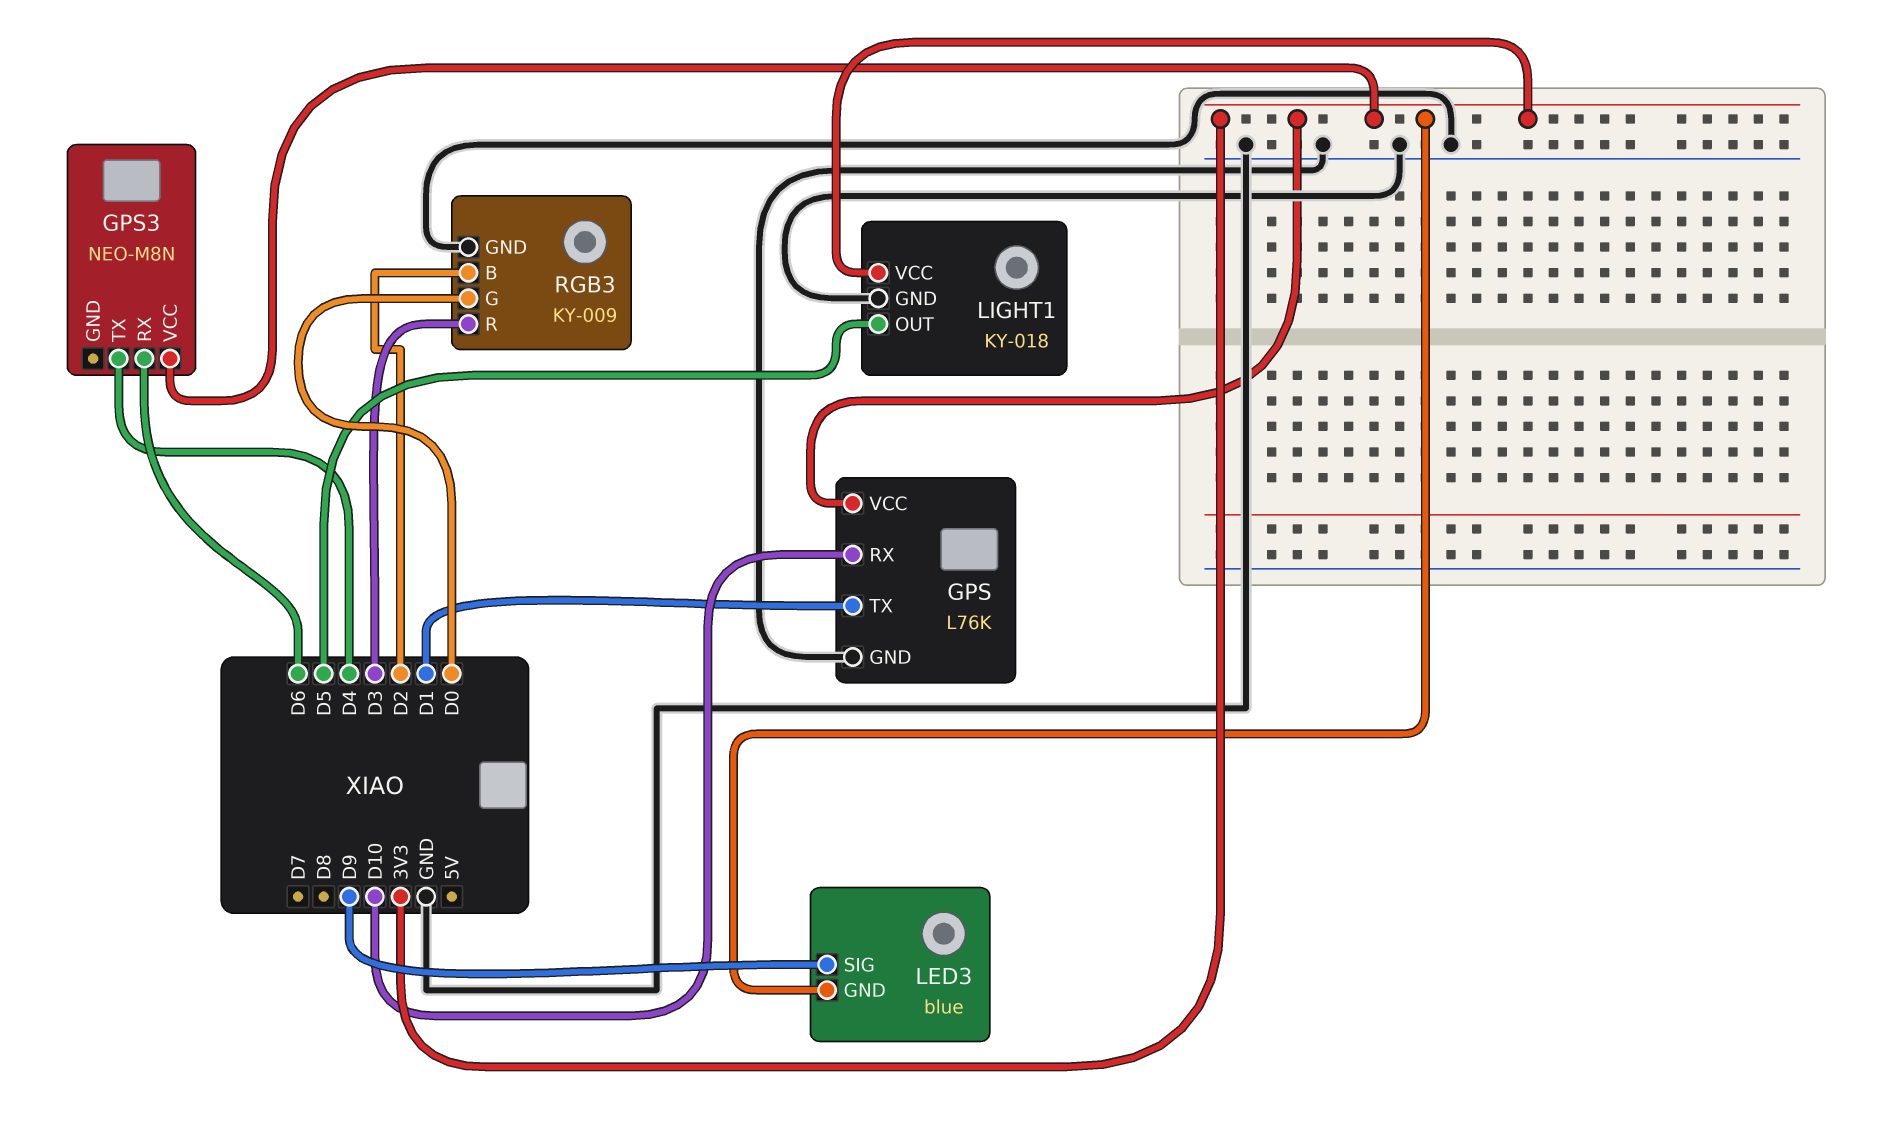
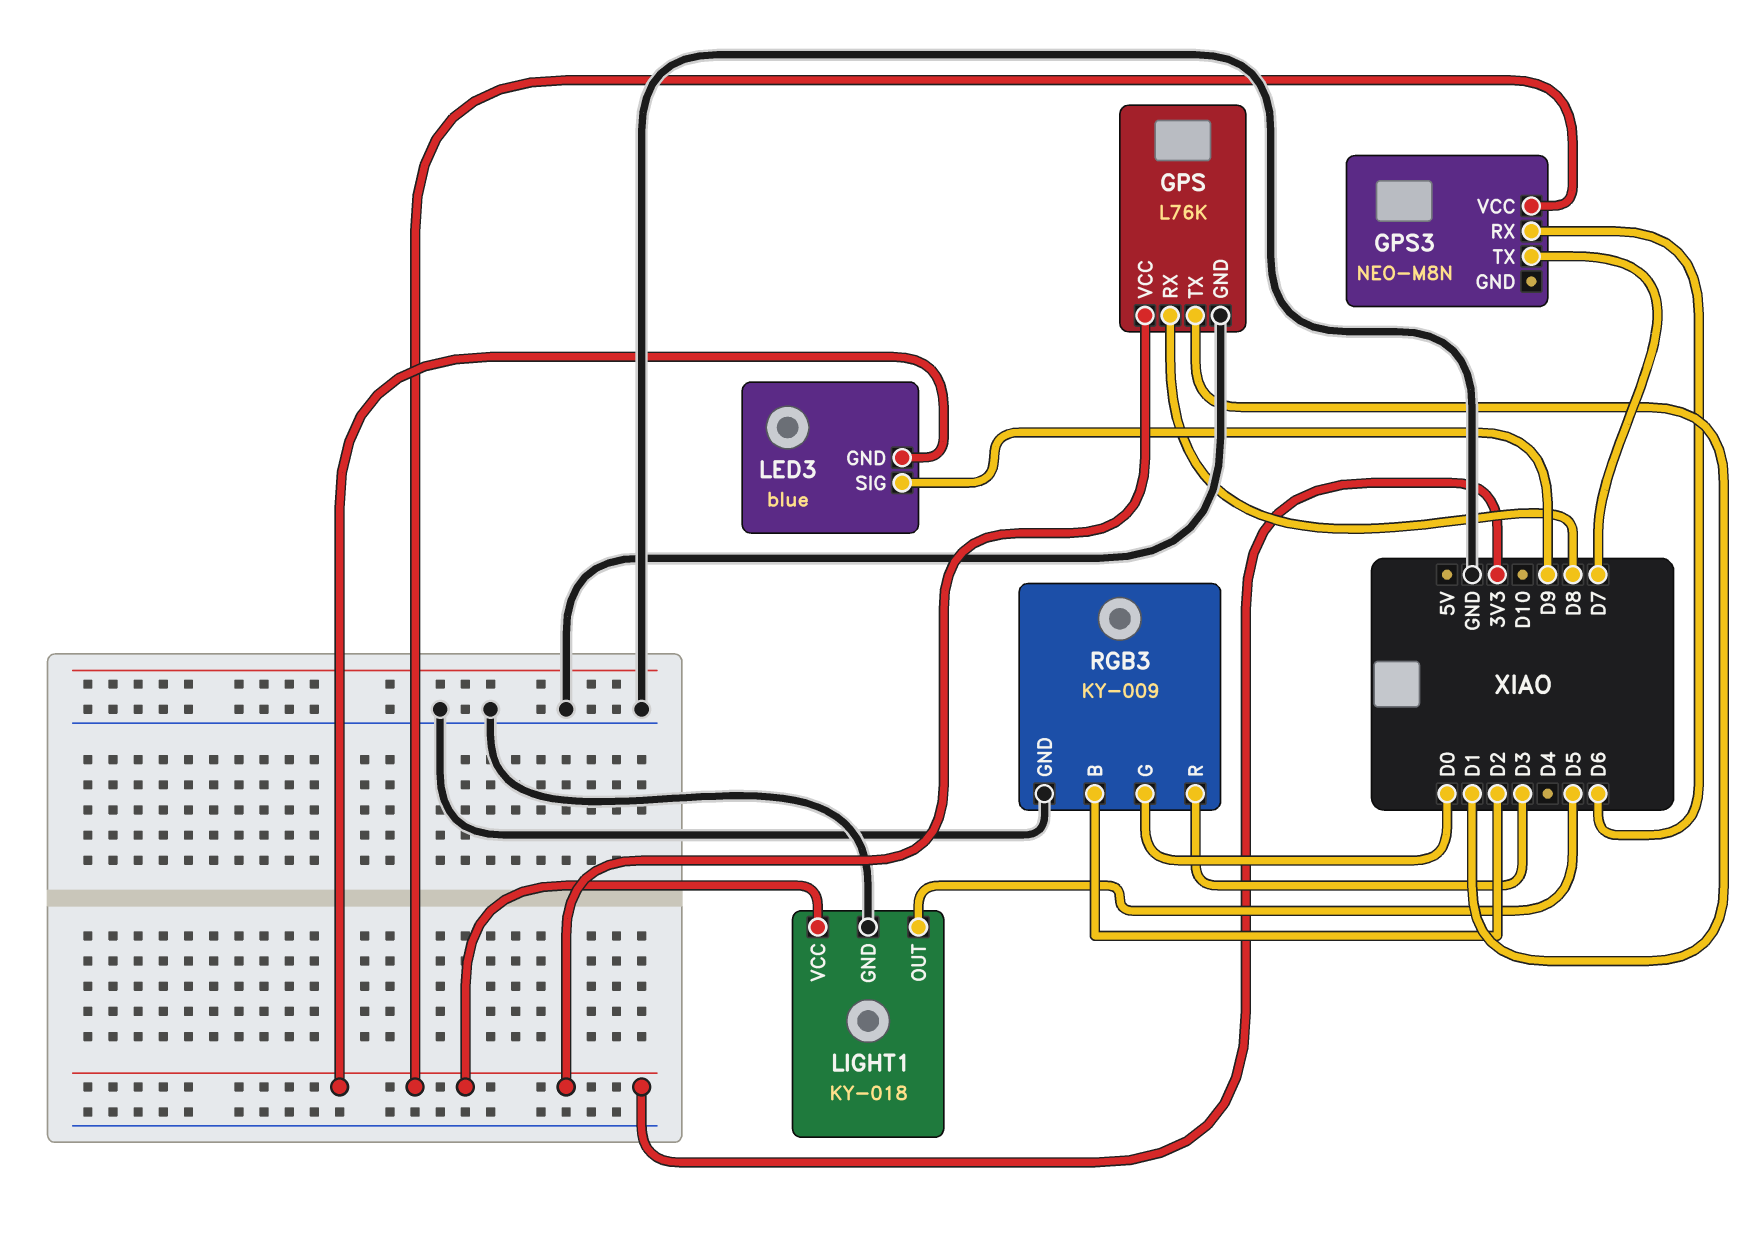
GPS pin RX: D10 -> D8
GPS3 pin TX: D4 -> D7

